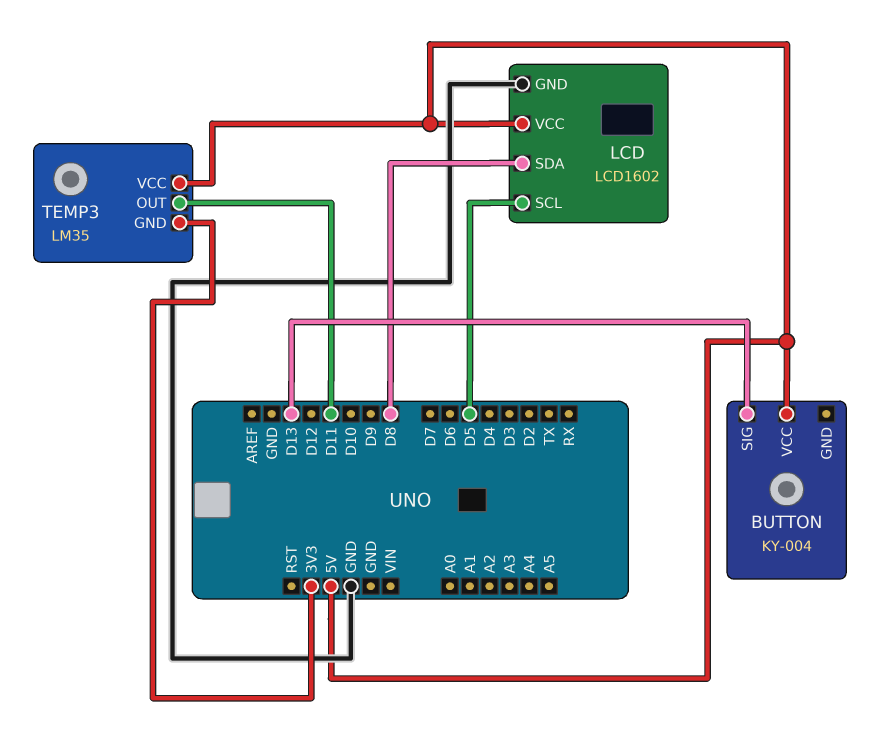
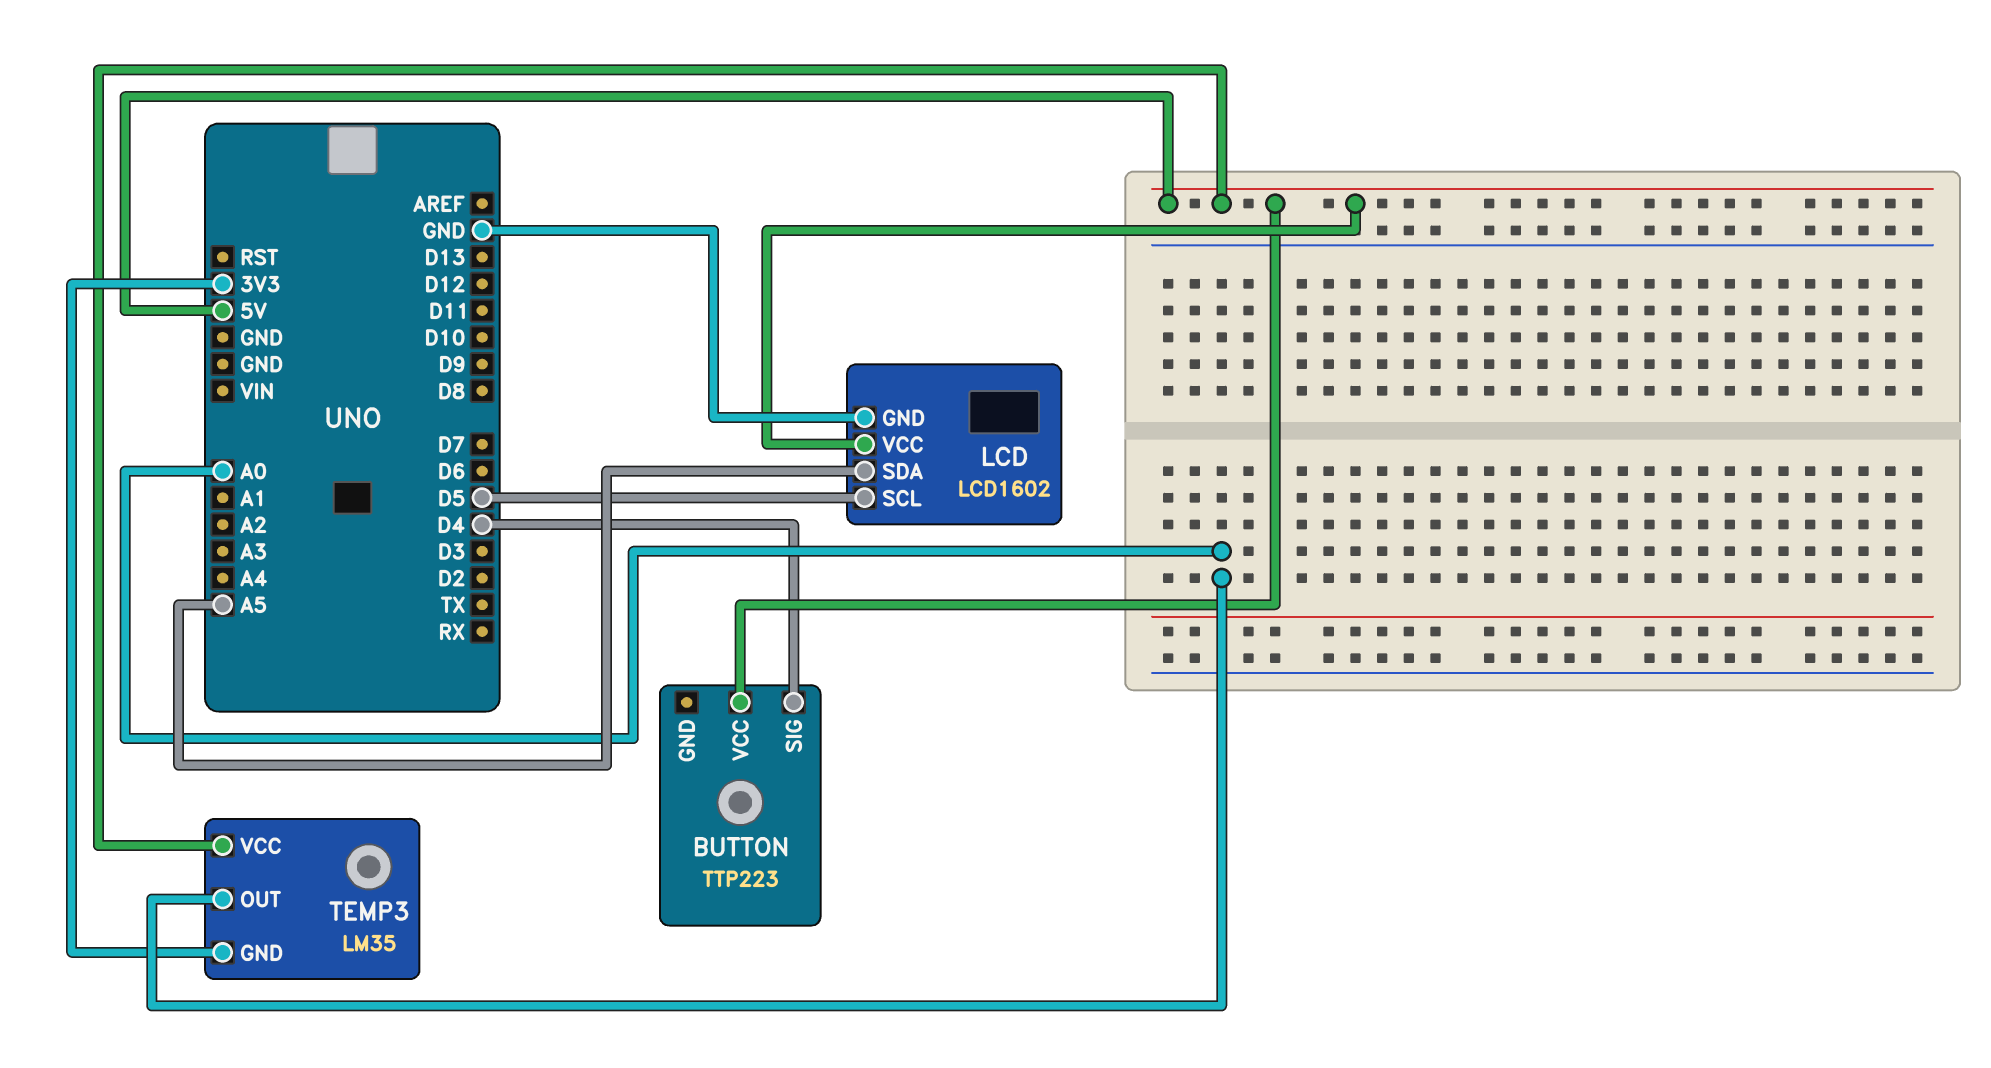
BUTTON: KY-004 -> TTP223
BUTTON pin SIG: D13 -> D4
LCD pin SDA: D8 -> A5
TEMP3 pin OUT: D11 -> A0

